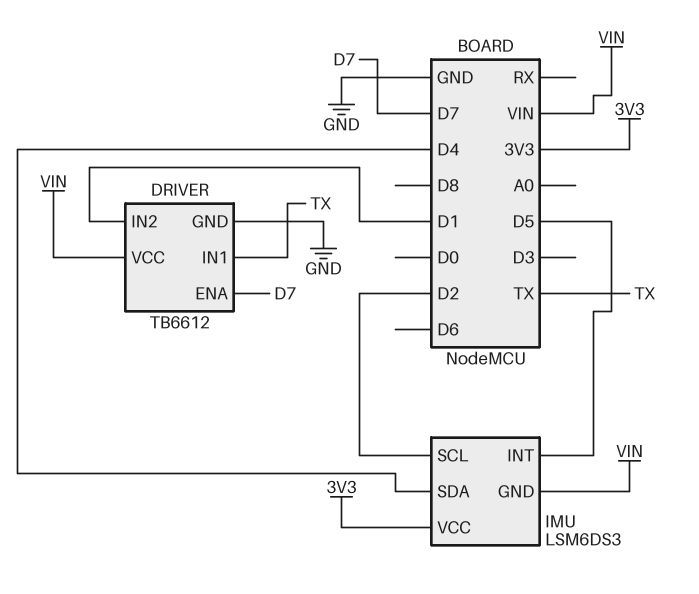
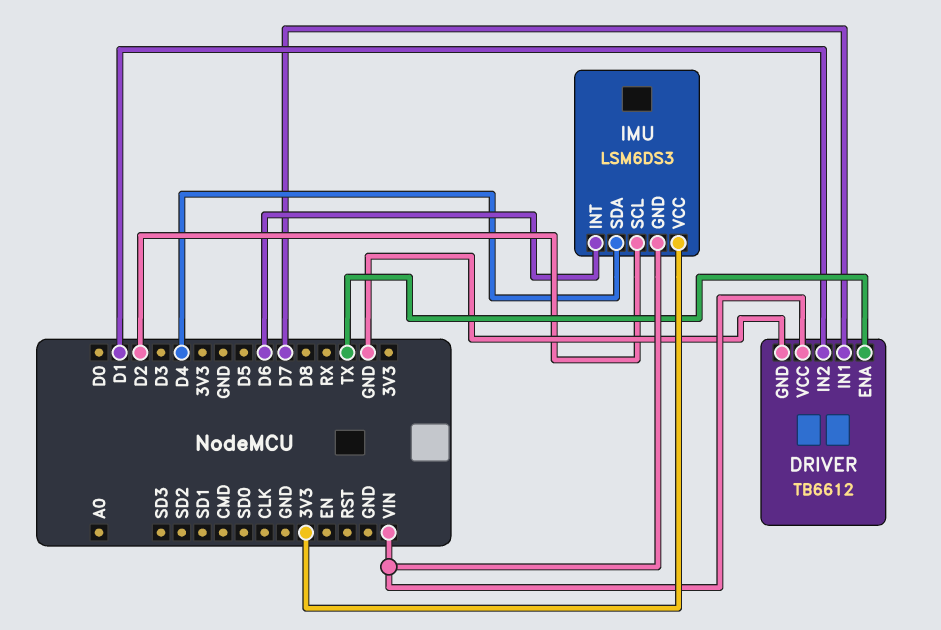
DRIVER pin ENA: D7 -> TX
DRIVER pin IN1: TX -> D7
IMU pin INT: D5 -> D6

